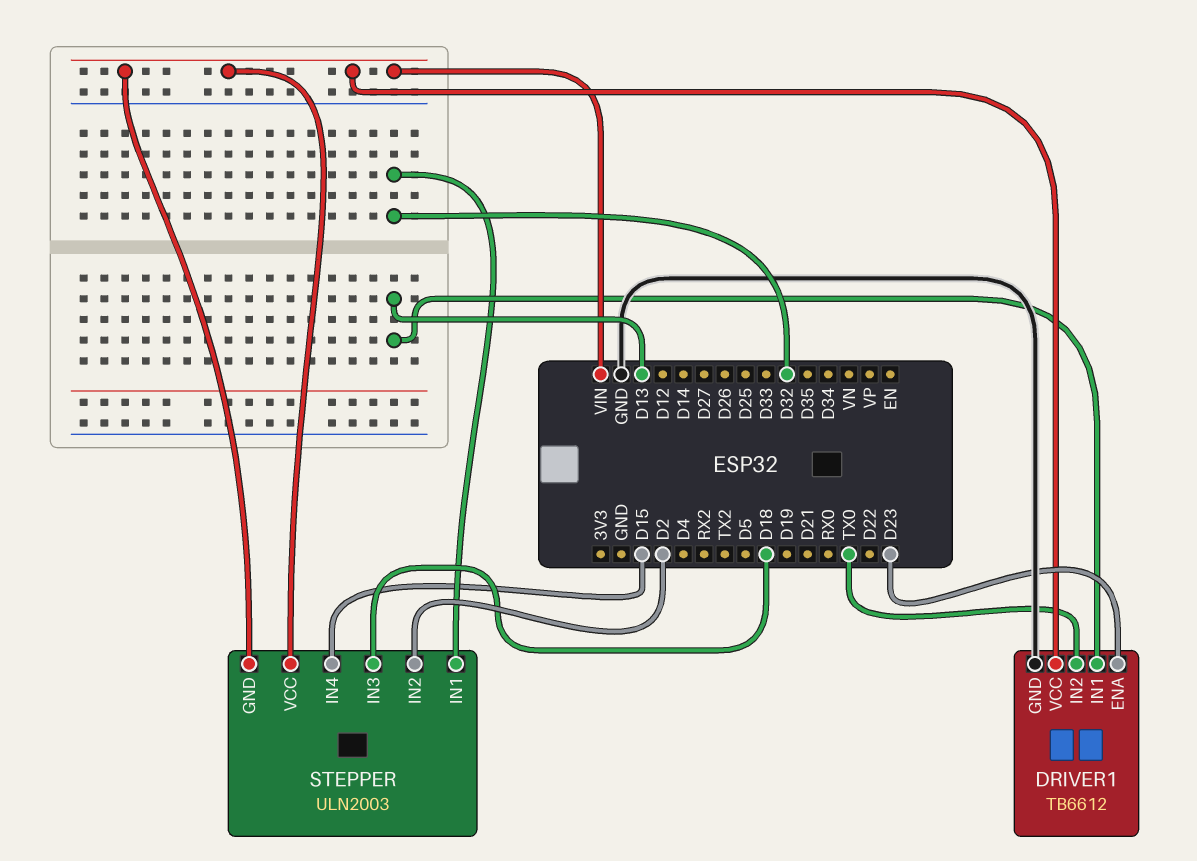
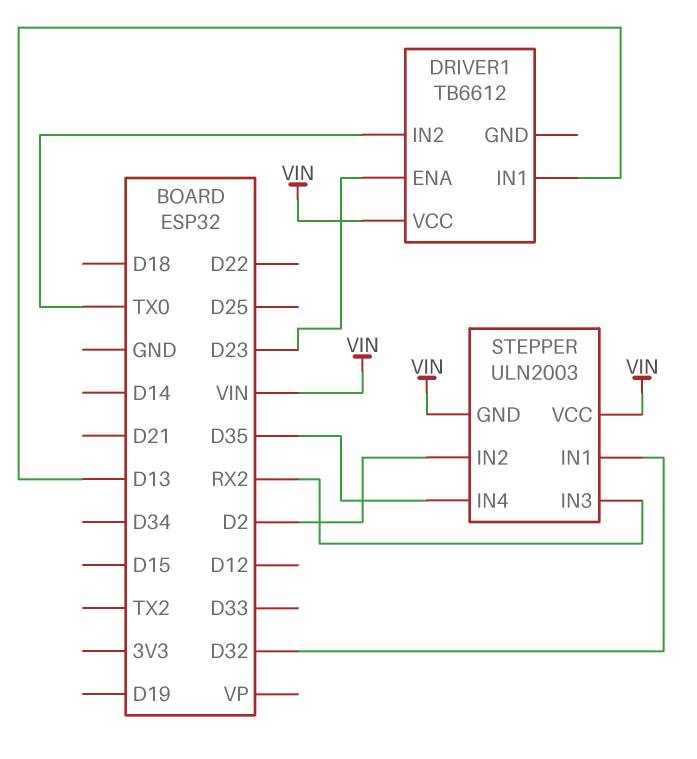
DRIVER1 pin GND: GND -> none
STEPPER pin IN3: D18 -> RX2
STEPPER pin IN4: D15 -> D35

